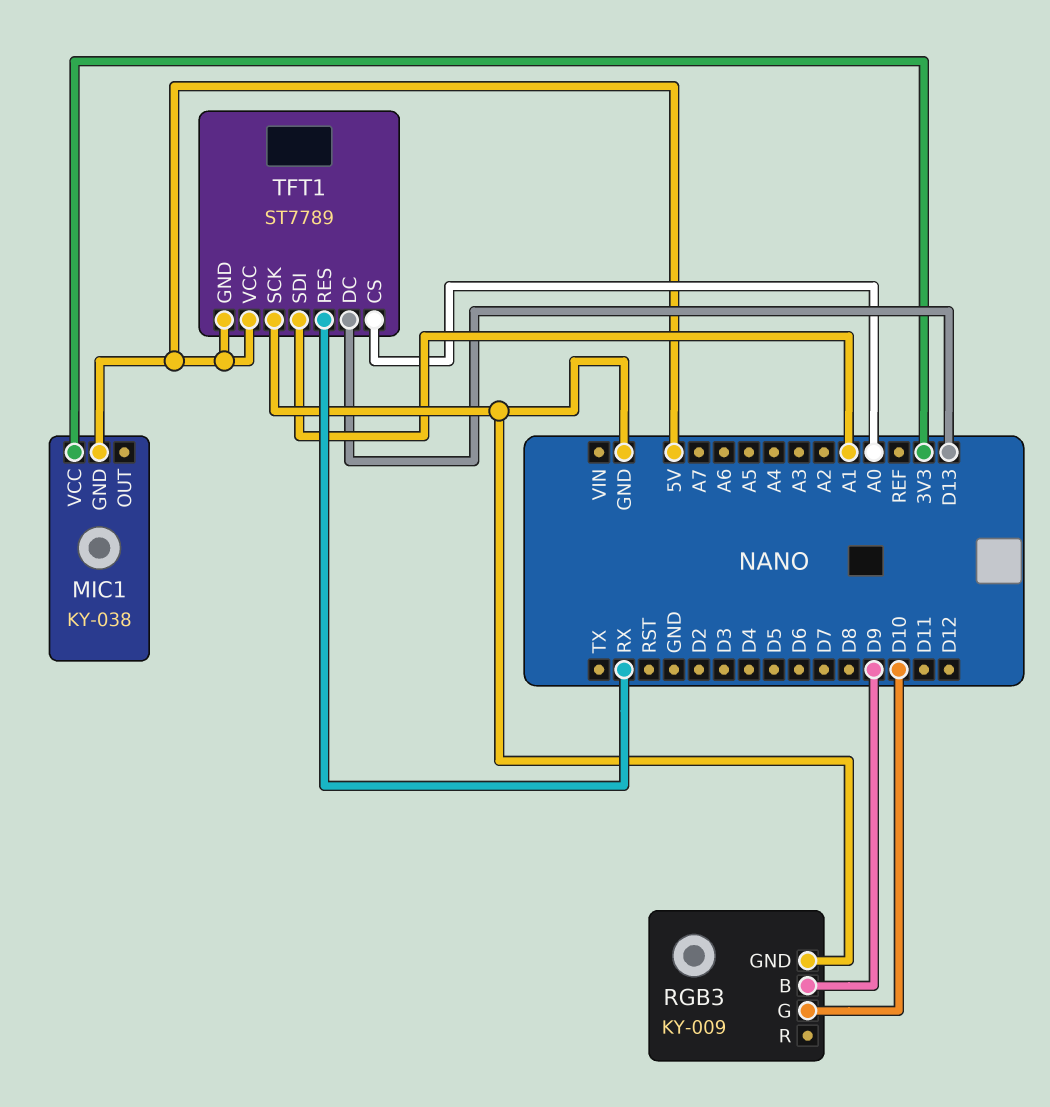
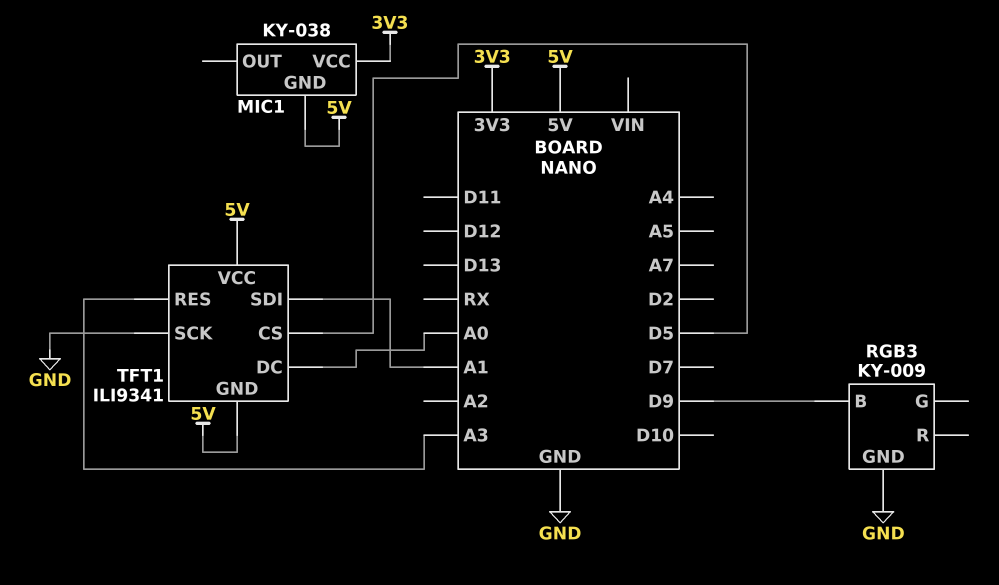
RGB3 pin G: D10 -> none
TFT1: ST7789 -> ILI9341
TFT1 pin CS: A0 -> D5
TFT1 pin DC: D13 -> A0
TFT1 pin RES: RX -> A3

